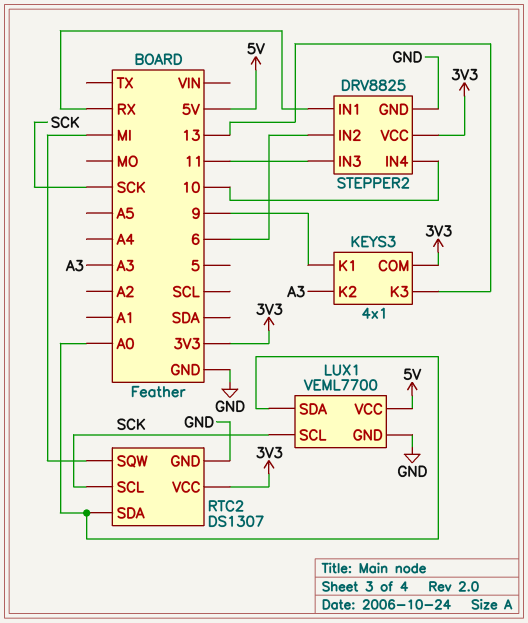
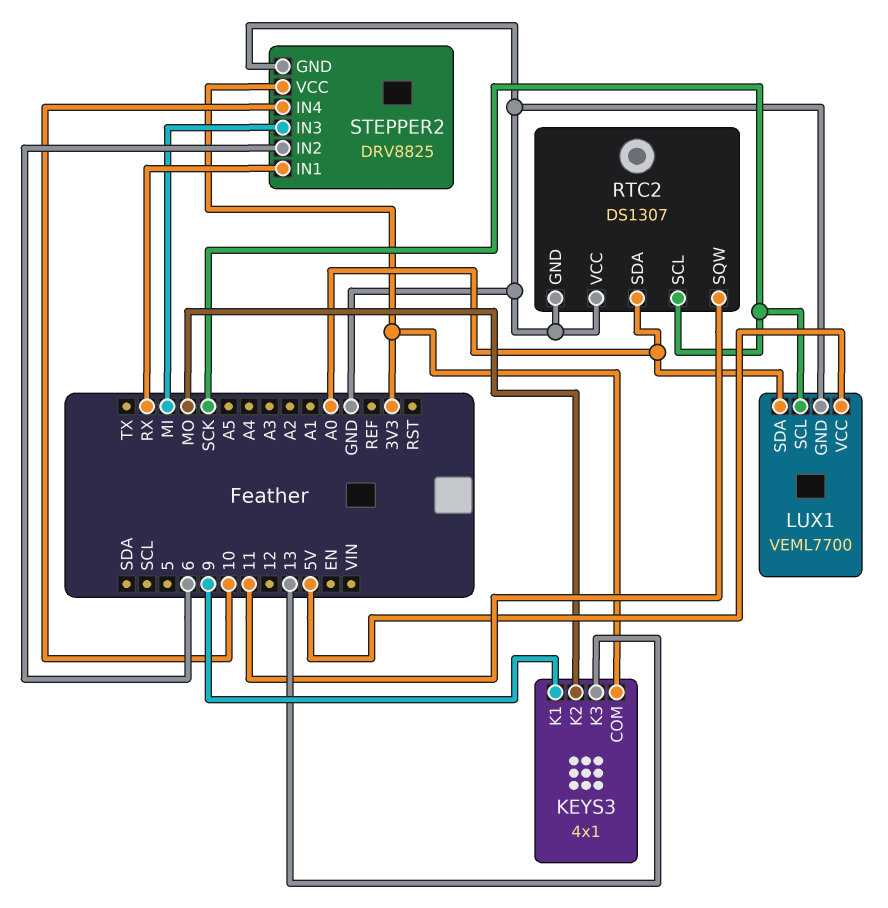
KEYS3 pin K2: A3 -> MO
RTC2 pin SQW: MI -> 11
RTC2 pin VCC: 3V3 -> GND
STEPPER2 pin IN3: 11 -> MI

